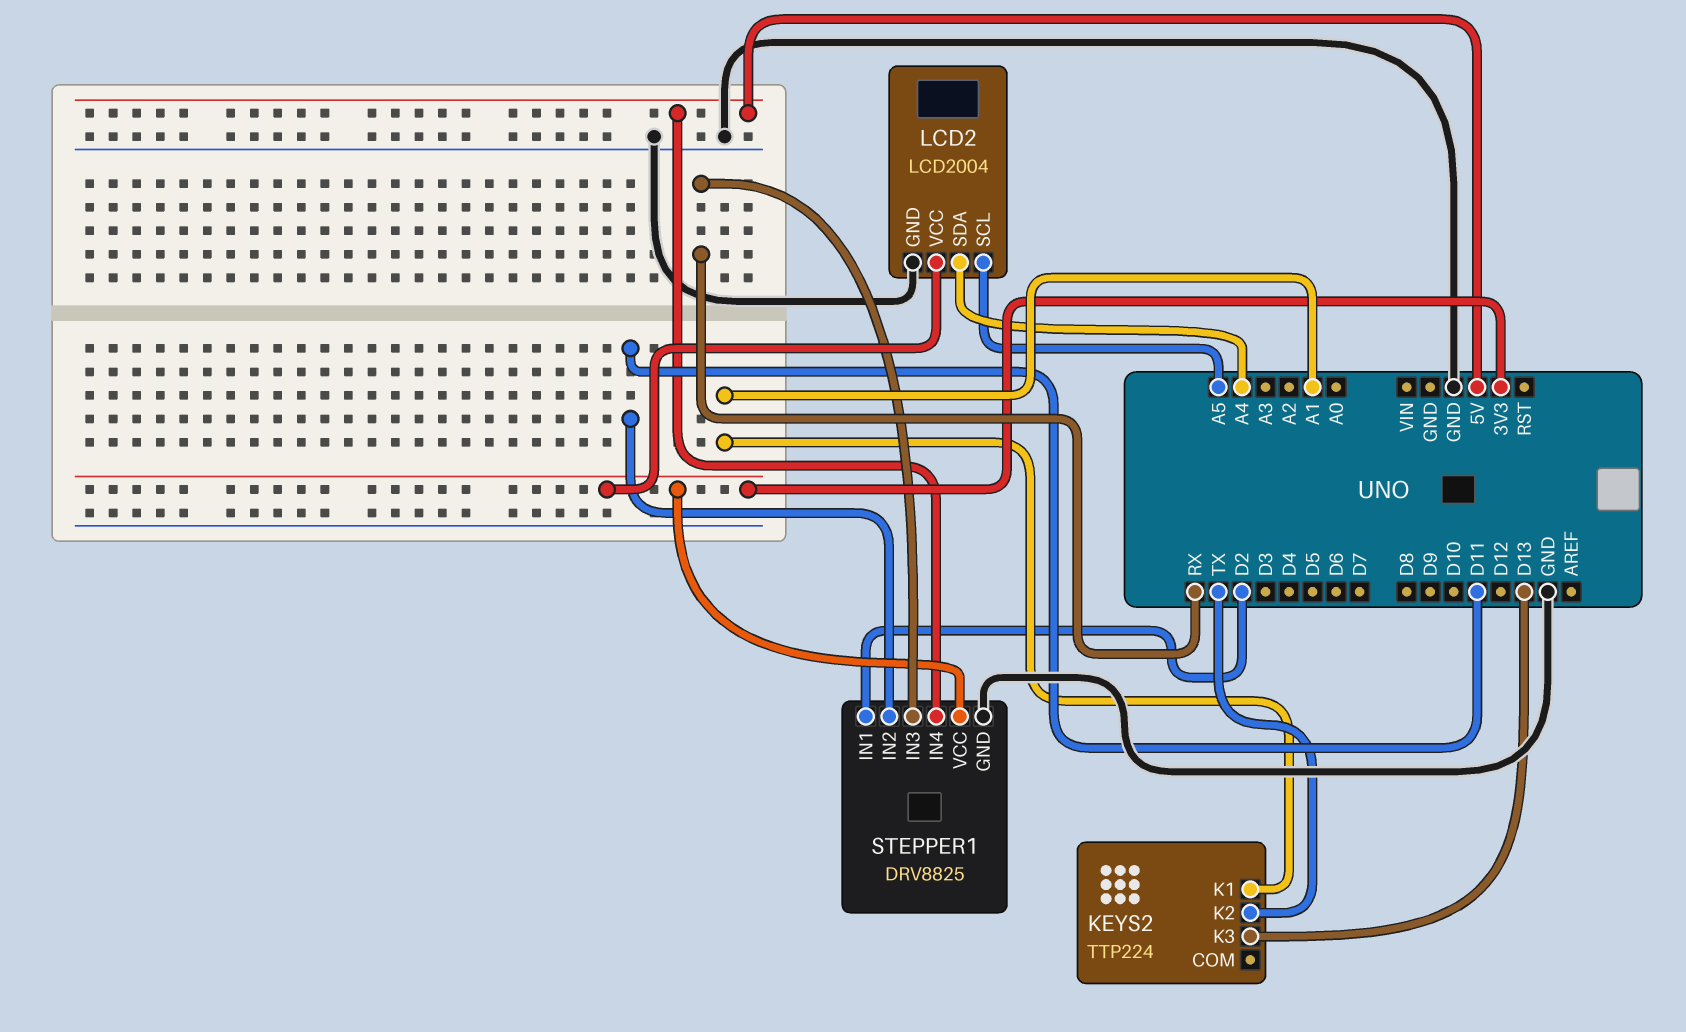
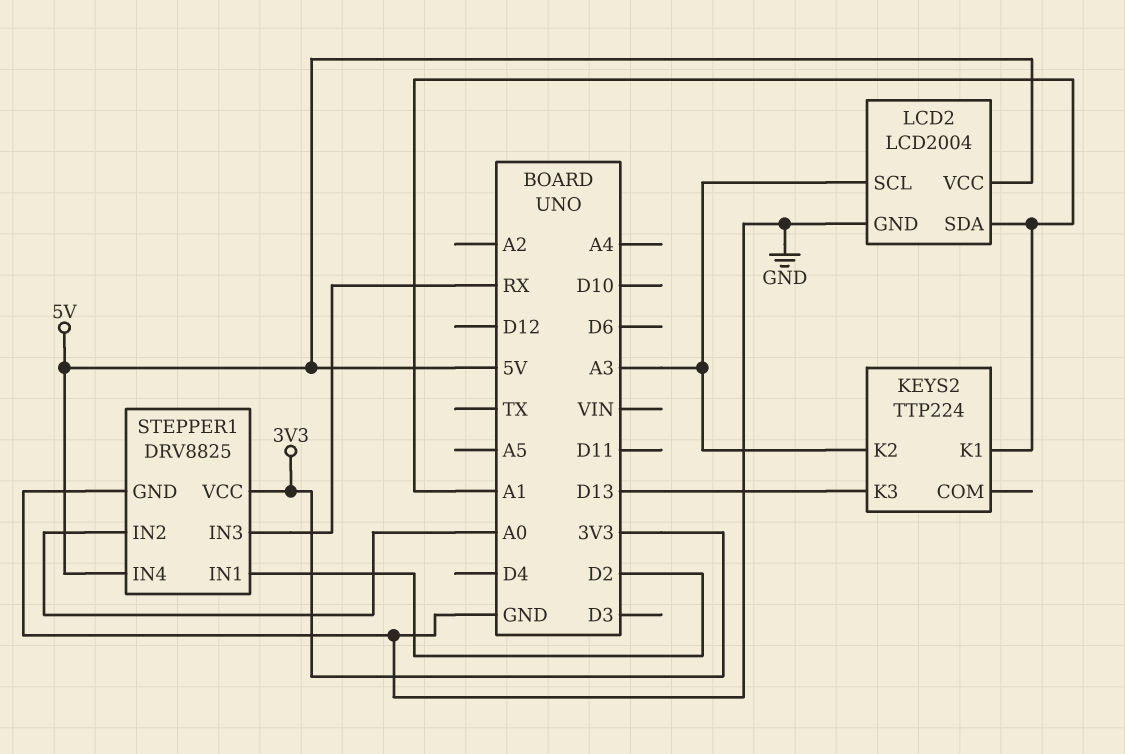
KEYS2 pin K2: TX -> A3
LCD2 pin SCL: A5 -> A3
LCD2 pin SDA: A4 -> A1
LCD2 pin VCC: 3V3 -> 5V
STEPPER1 pin IN2: D11 -> A0

